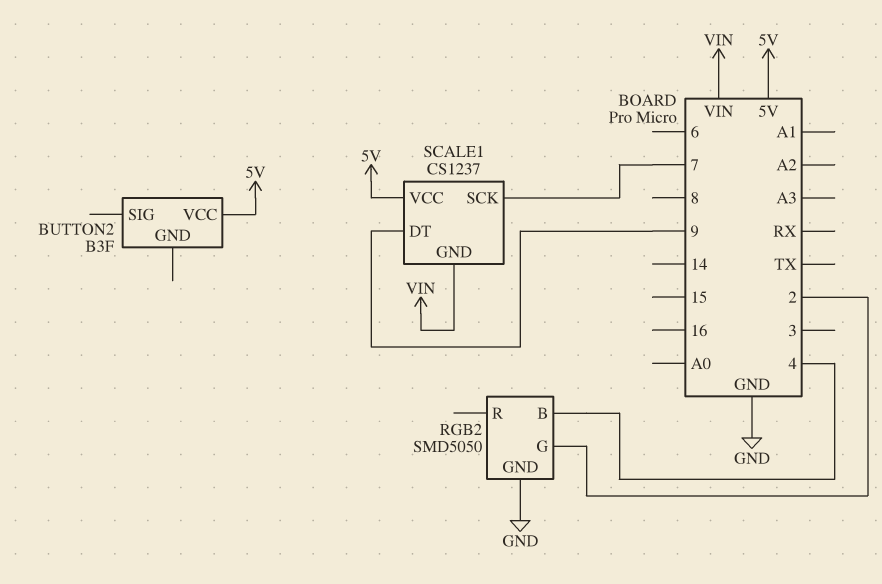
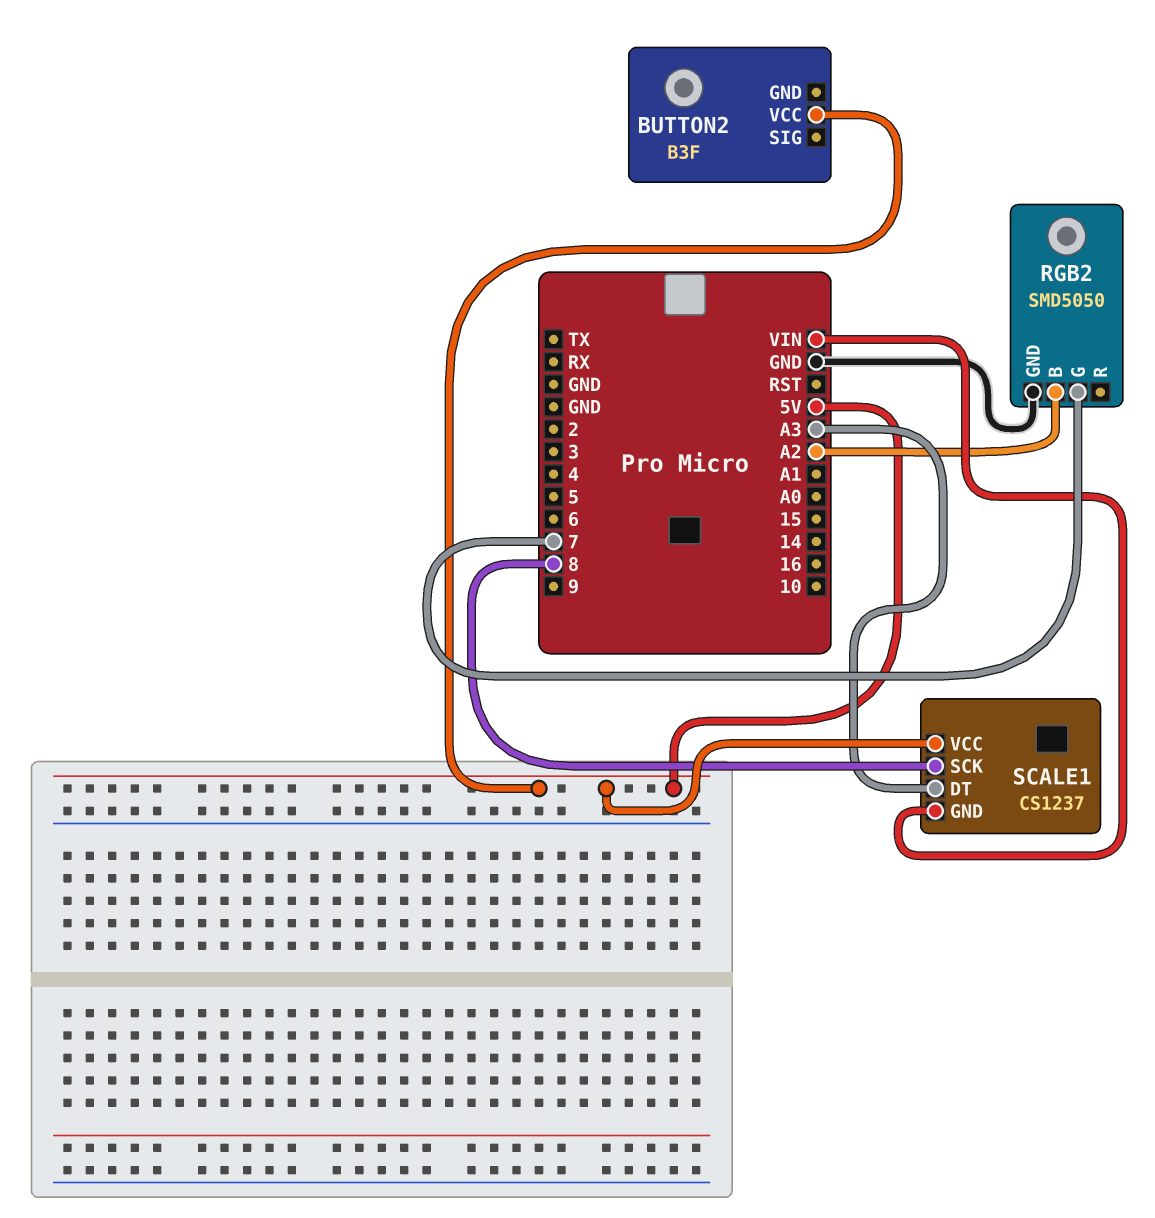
RGB2 pin B: 4 -> A2
RGB2 pin G: 2 -> 7
SCALE1 pin DT: 9 -> A3
SCALE1 pin SCK: 7 -> 8

